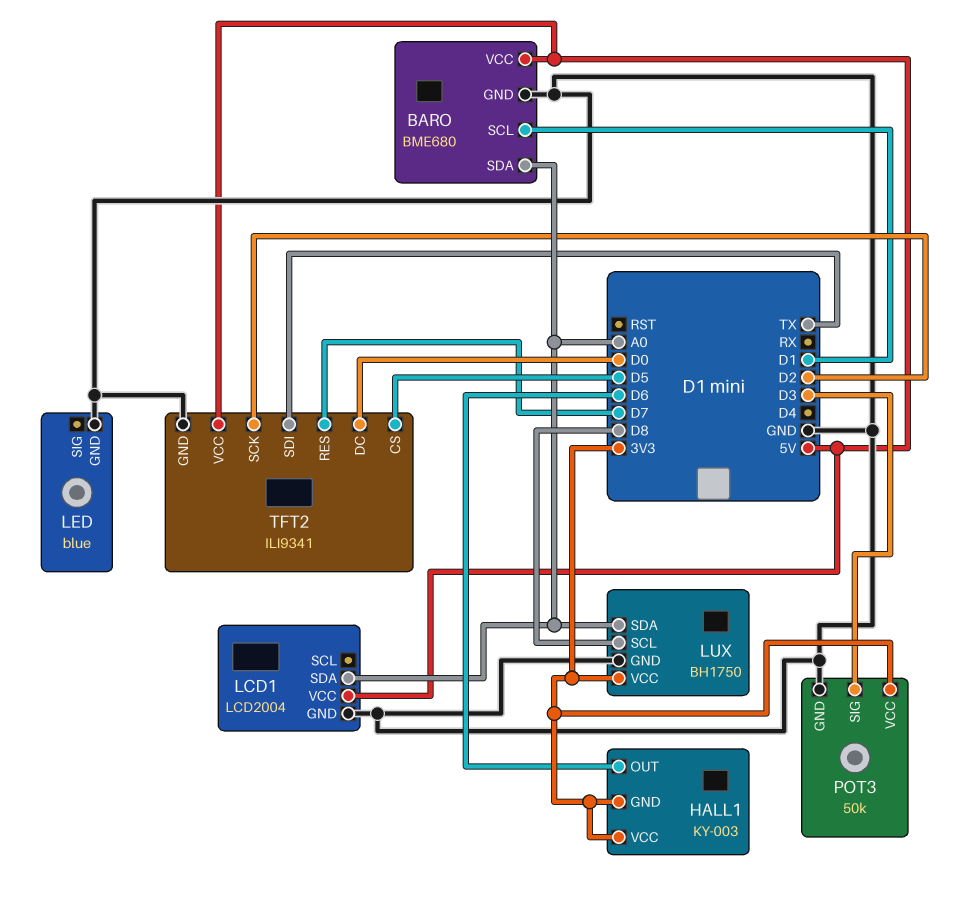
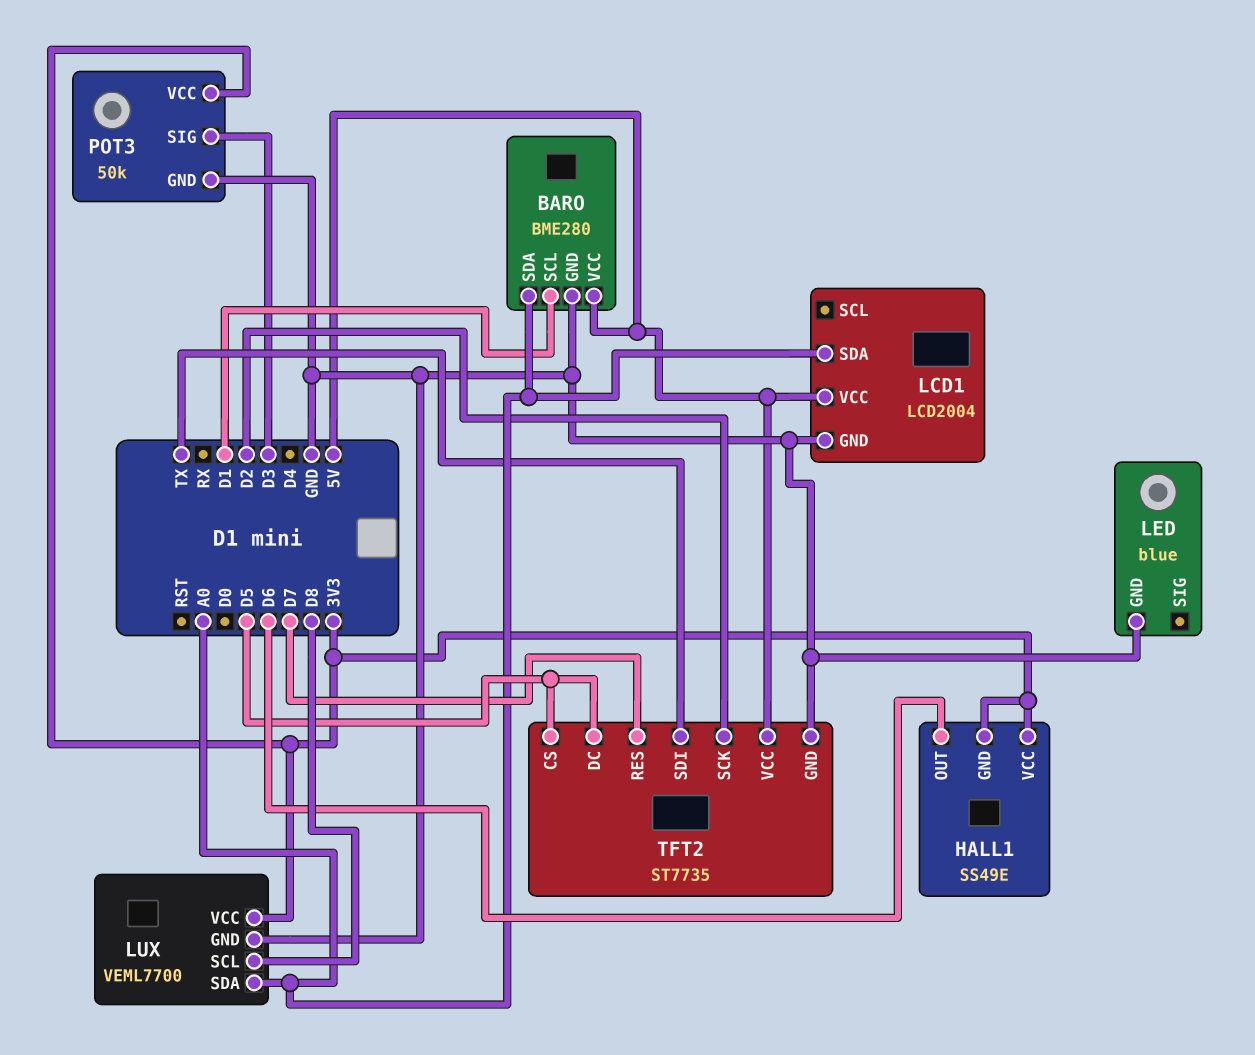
BARO: BME680 -> BME280
HALL1: KY-003 -> SS49E
LUX: BH1750 -> VEML7700
TFT2: ILI9341 -> ST7735
TFT2 pin DC: D0 -> D5

